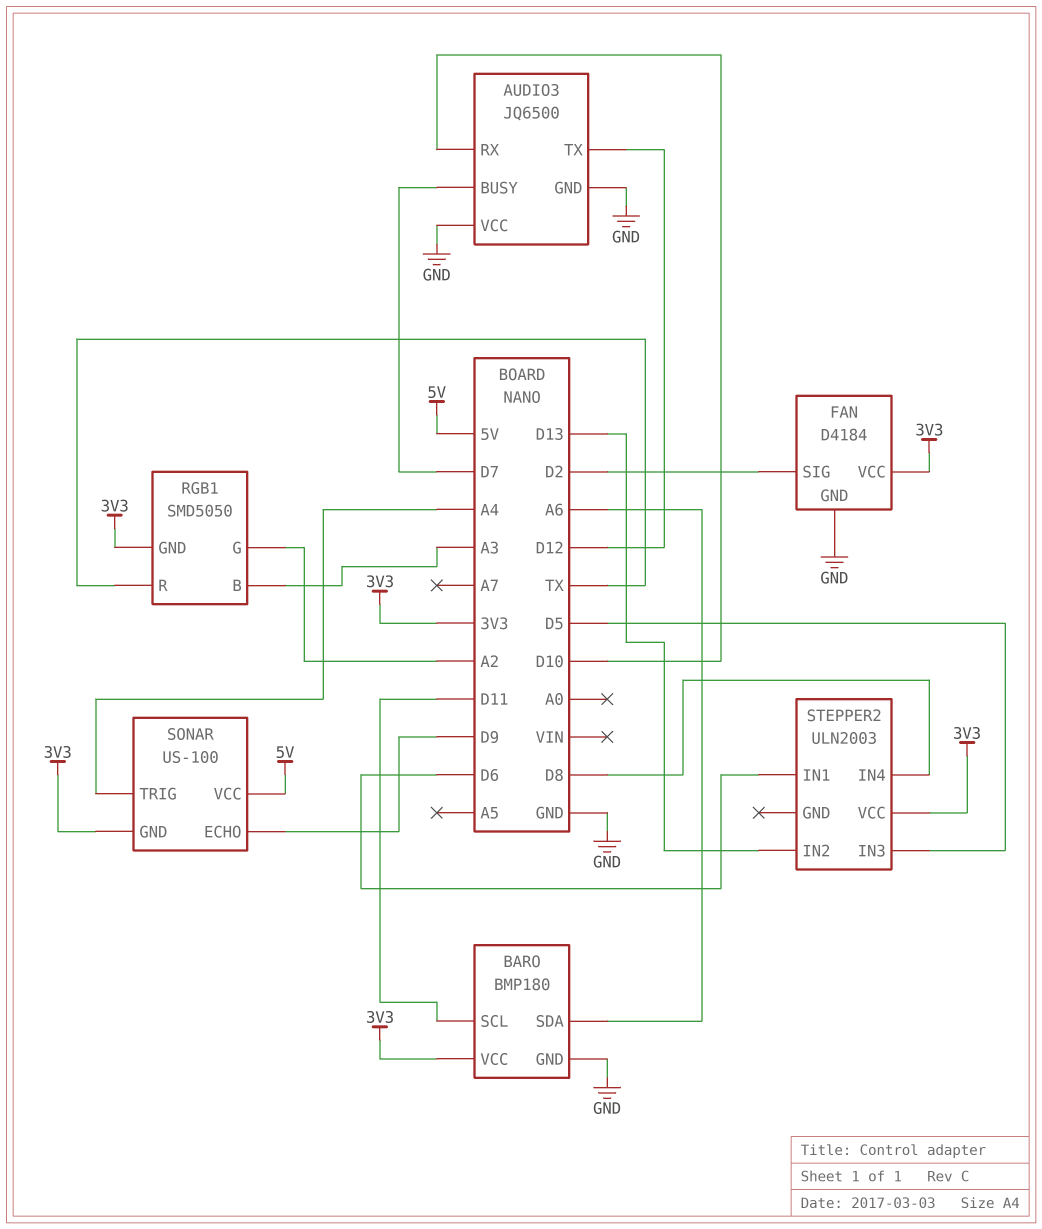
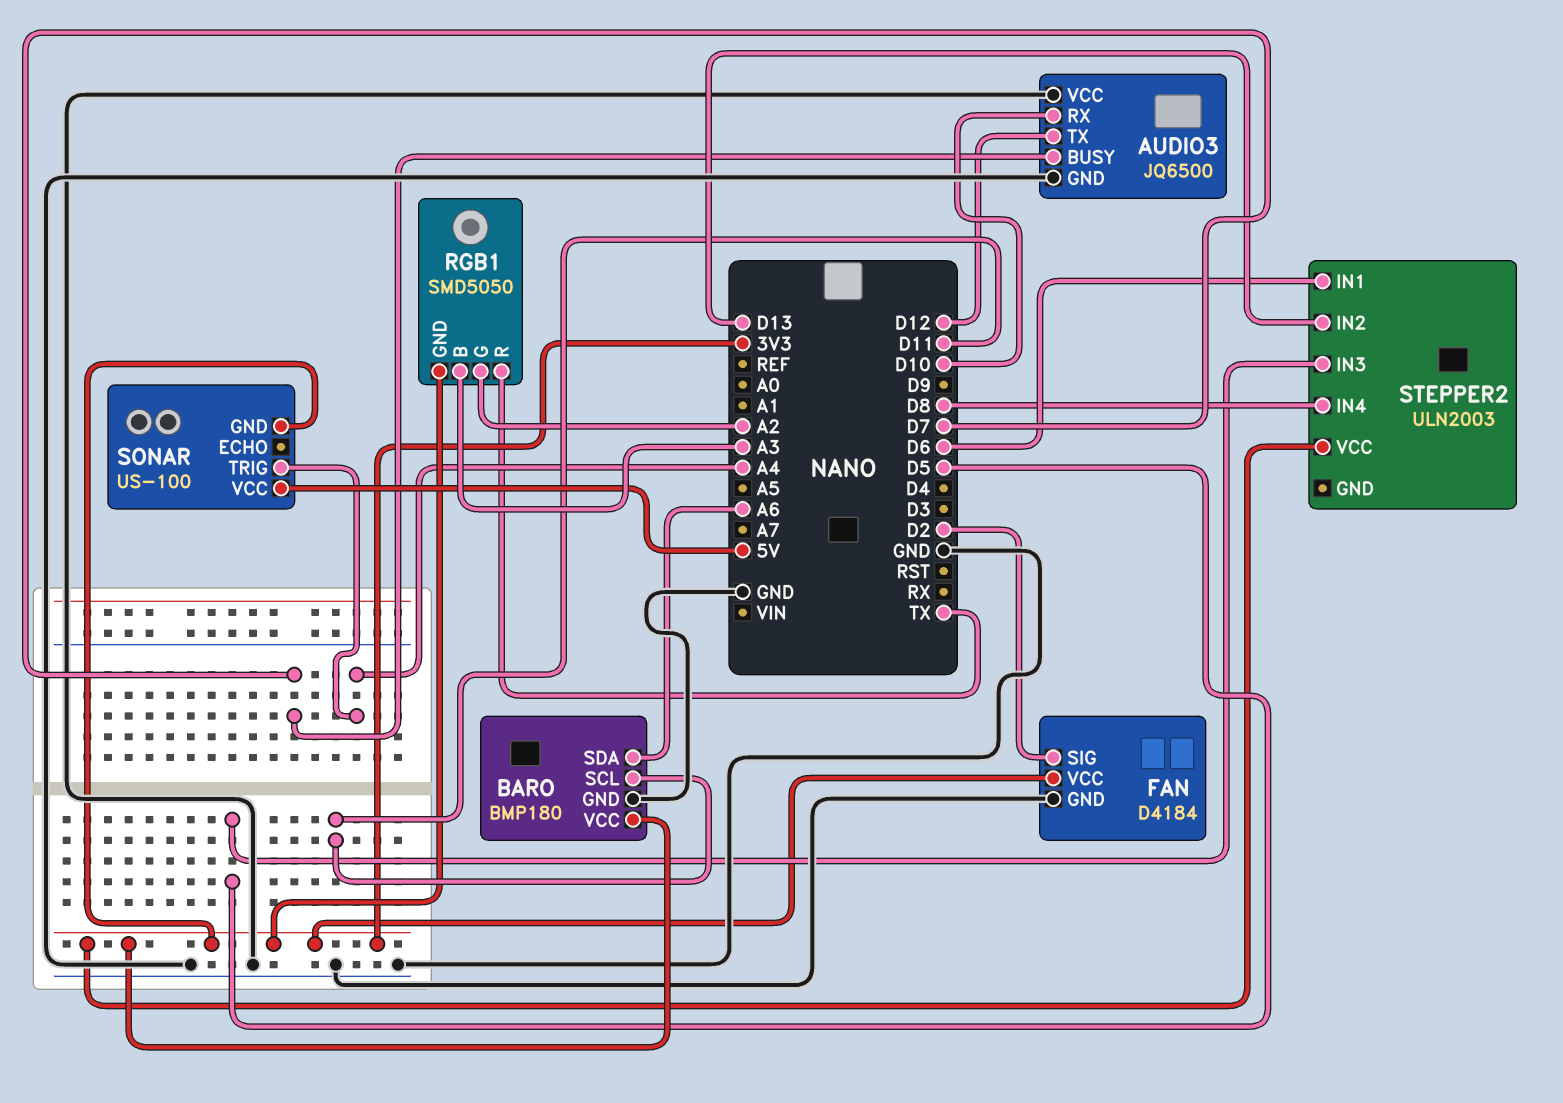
SONAR pin ECHO: D9 -> none

